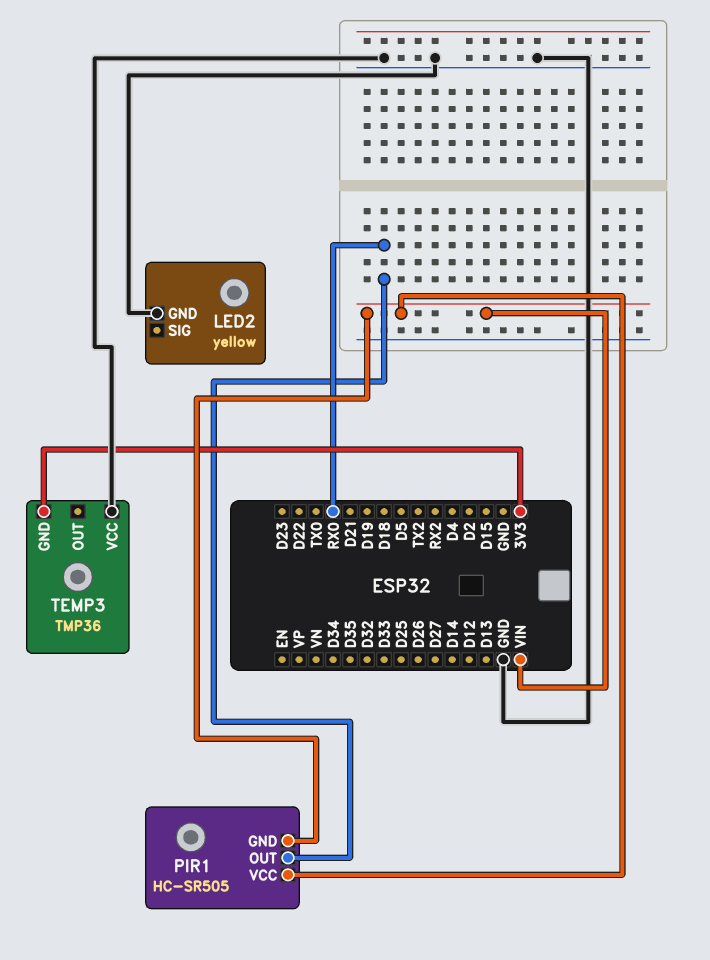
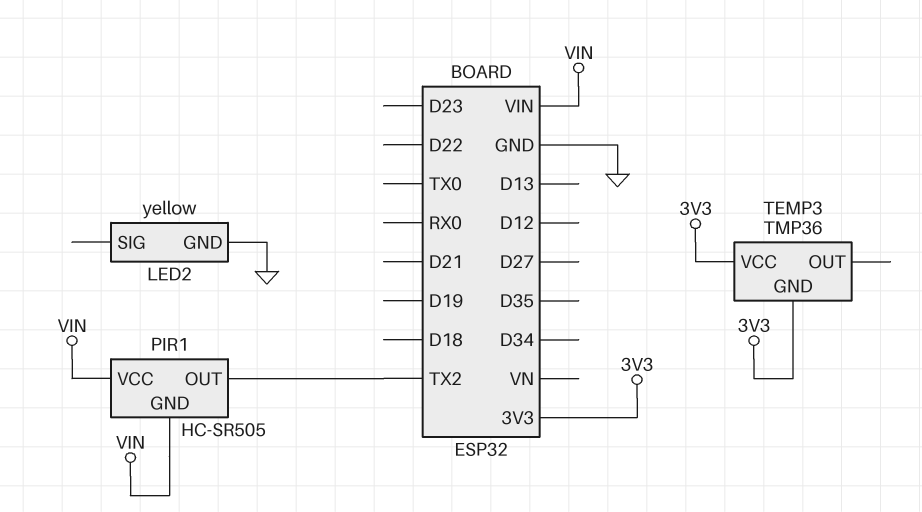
PIR1 pin OUT: RX0 -> TX2
TEMP3 pin VCC: GND -> 3V3

